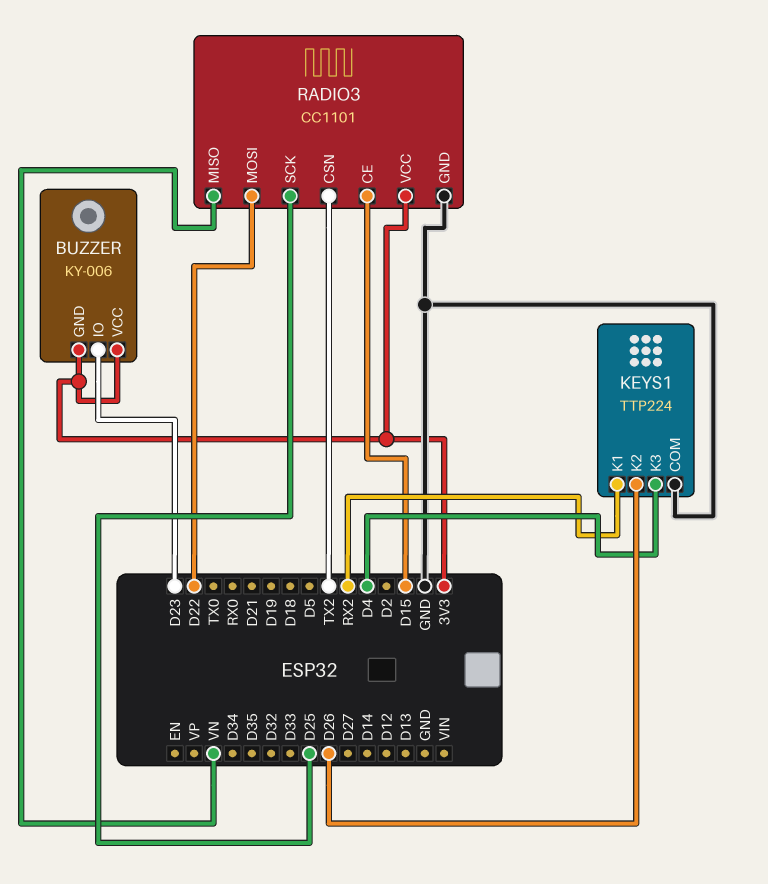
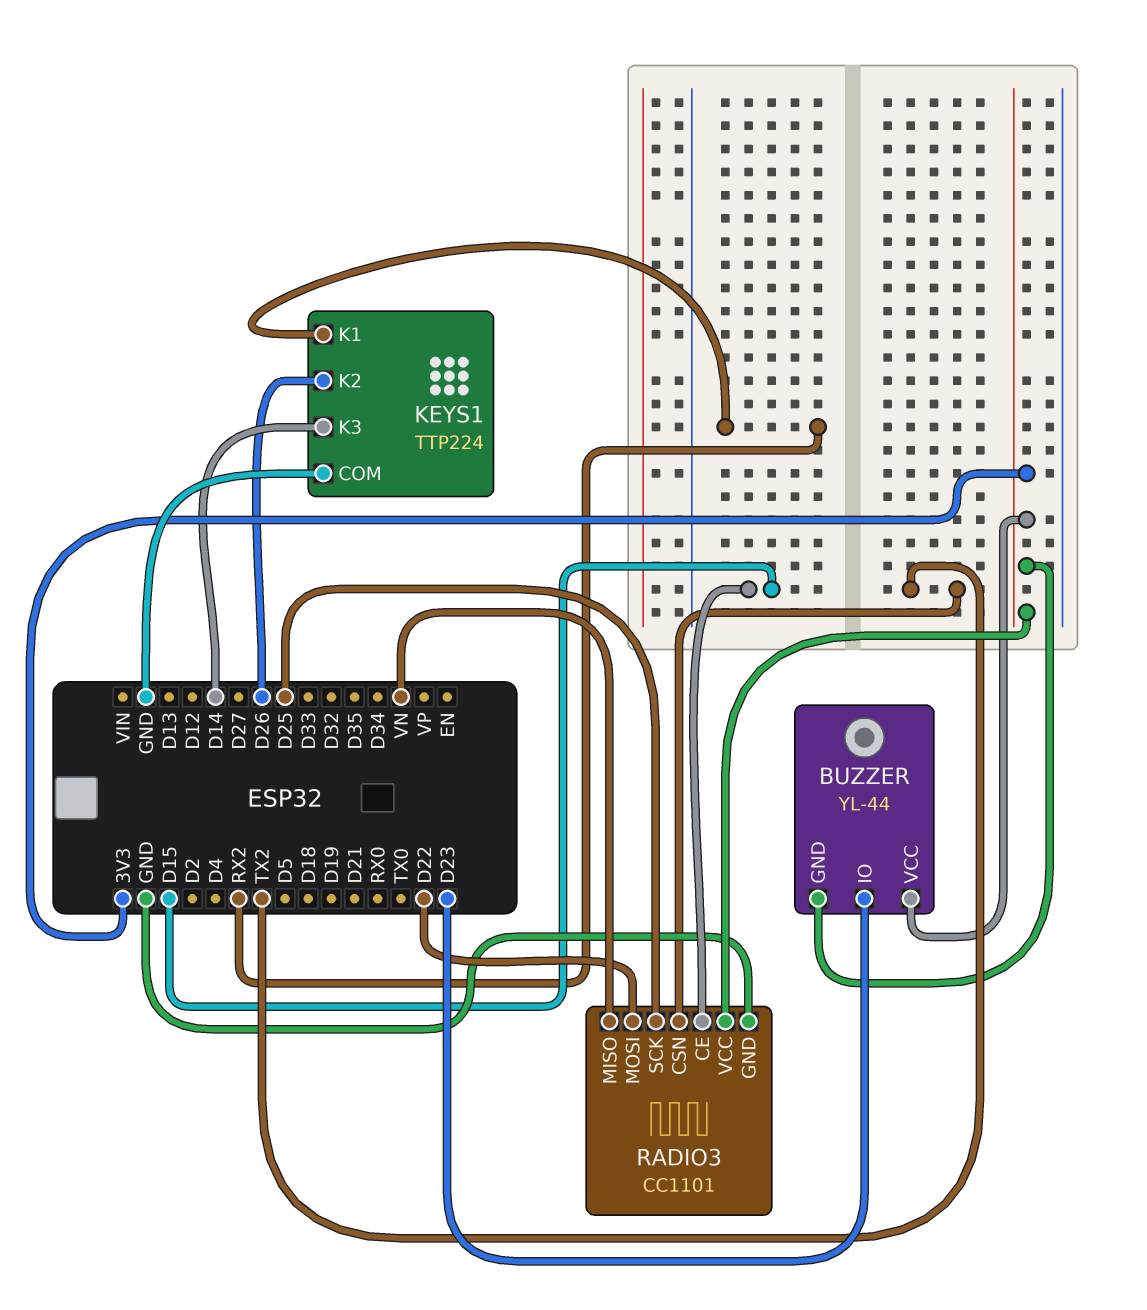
BUZZER: KY-006 -> YL-44
KEYS1 pin K3: D4 -> D14

